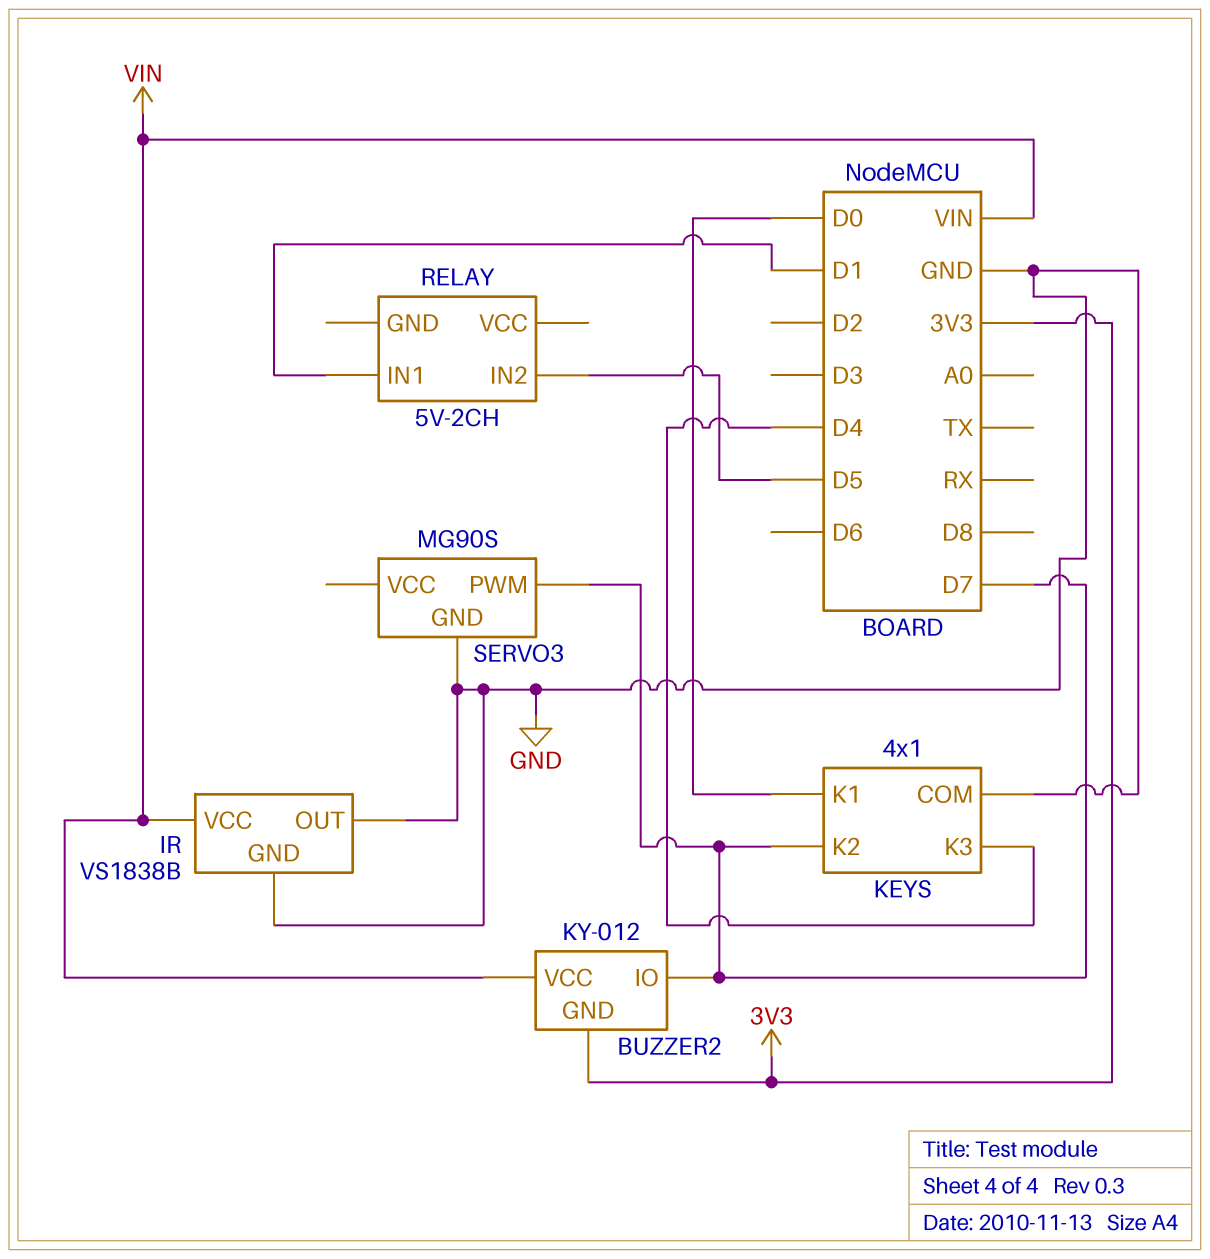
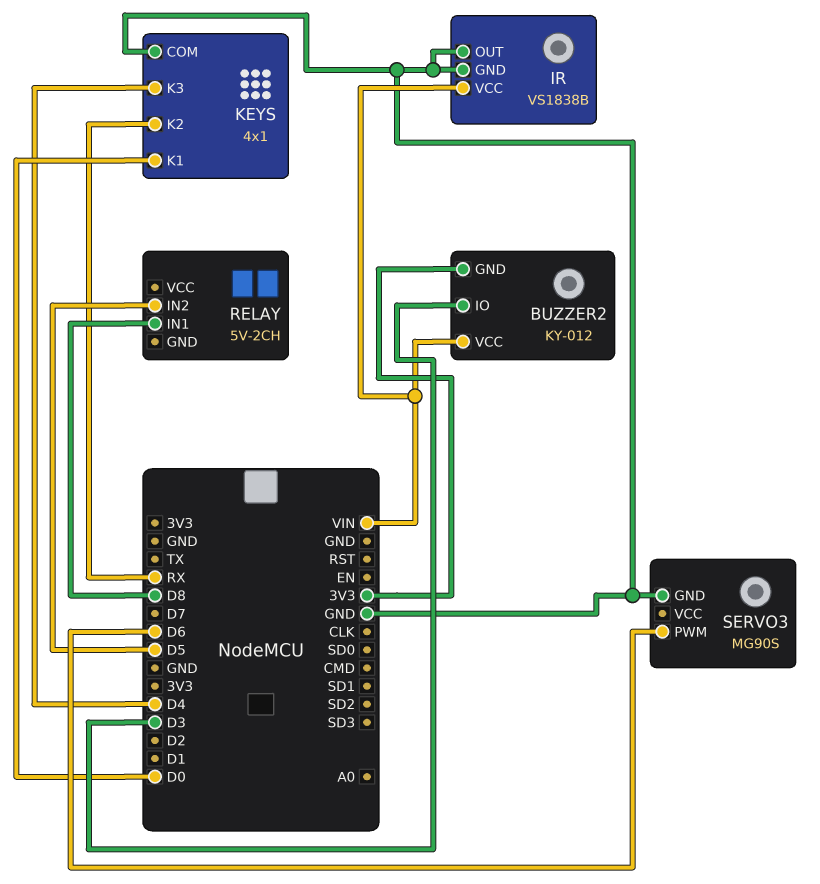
BUZZER2 pin IO: D7 -> D3
KEYS pin K2: D7 -> RX
RELAY pin IN1: D1 -> D8
SERVO3 pin PWM: D7 -> D6

